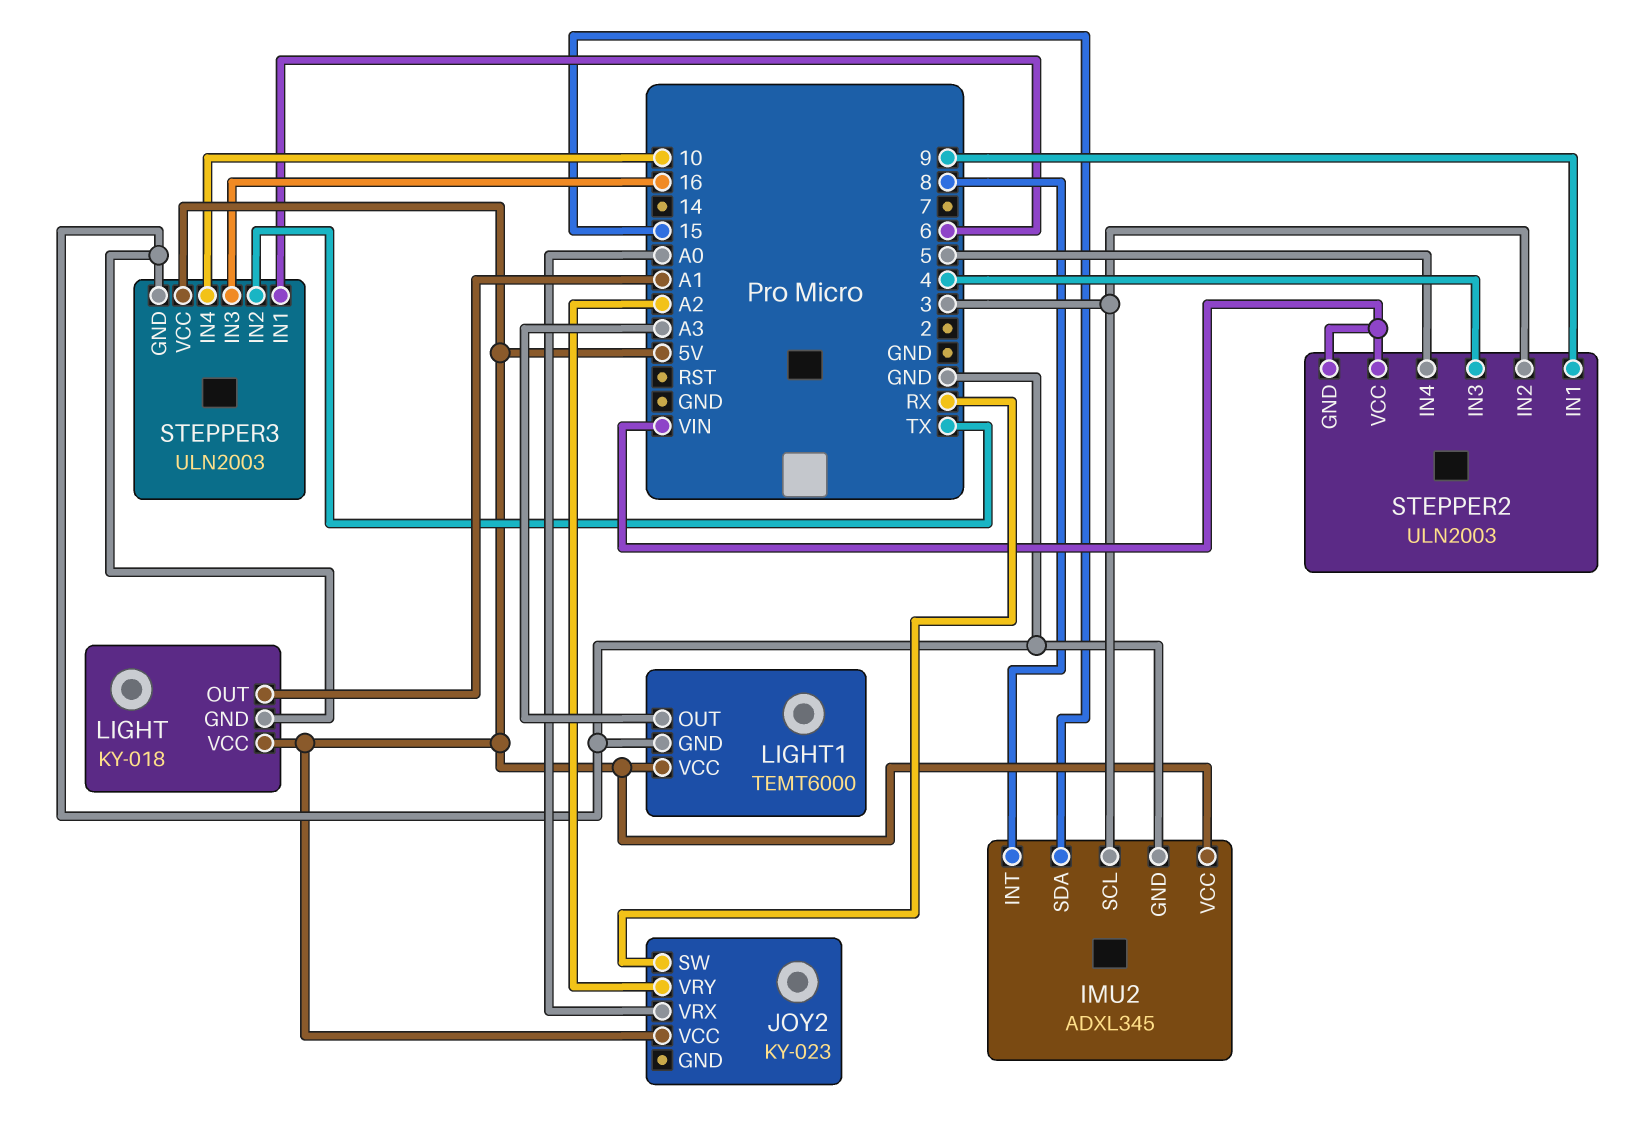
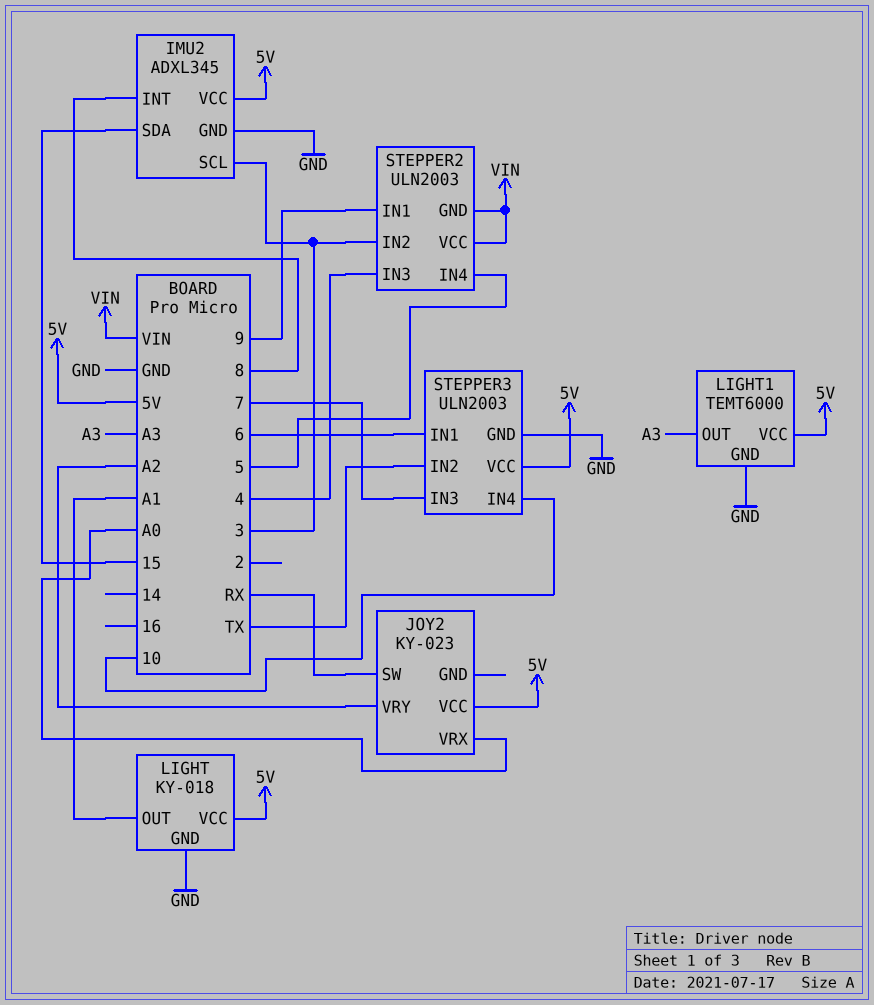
STEPPER3 pin IN3: 16 -> 7

